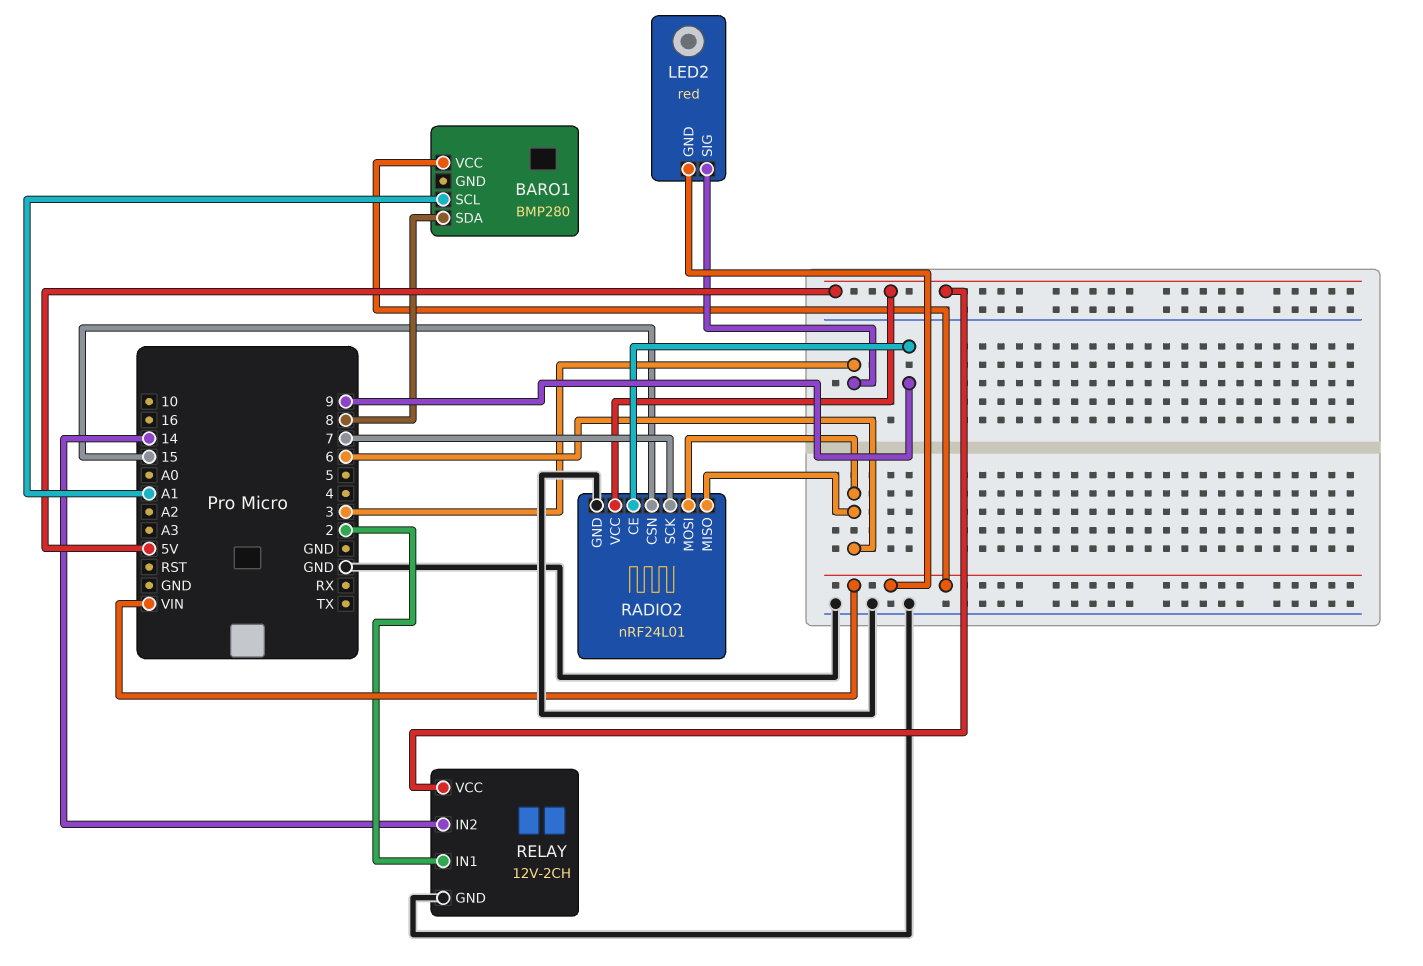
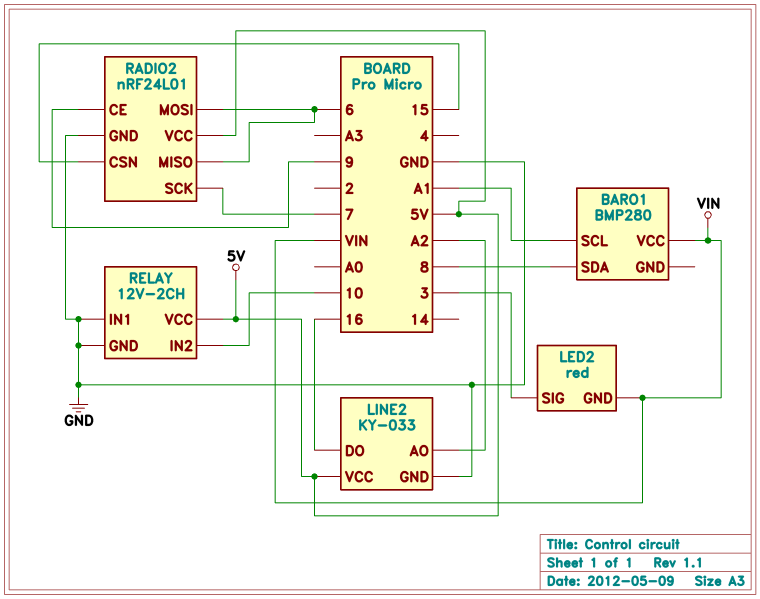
LINE2: none -> KY-033
LINE2 pin AO: none -> A2
LINE2 pin DO: none -> 16
LINE2 pin GND: none -> GND
LINE2 pin VCC: none -> 5V
RELAY pin IN1: 2 -> GND
RELAY pin IN2: 14 -> 10

